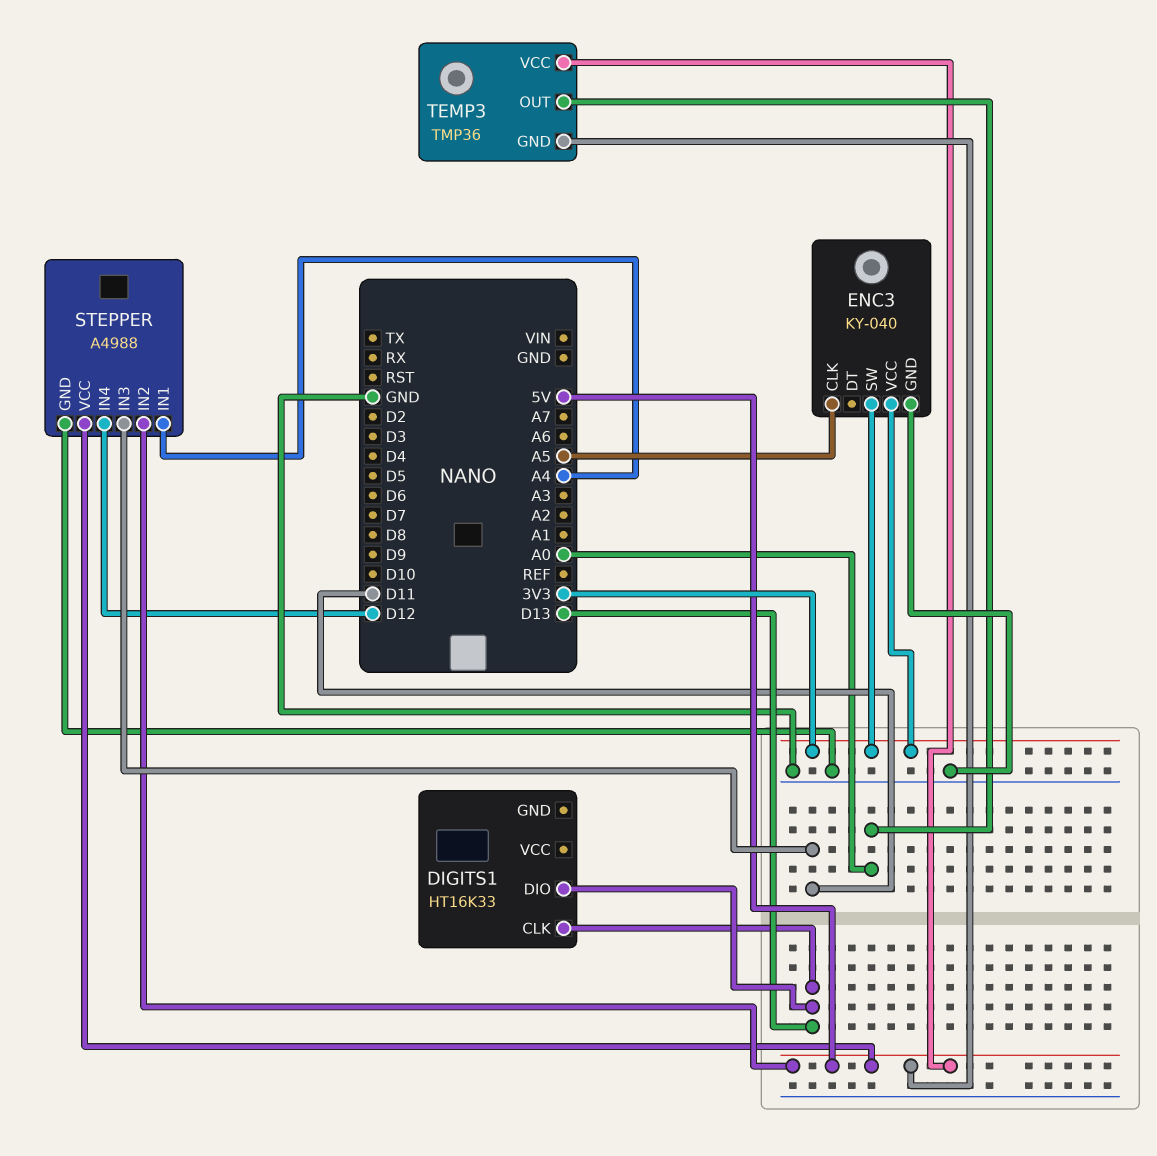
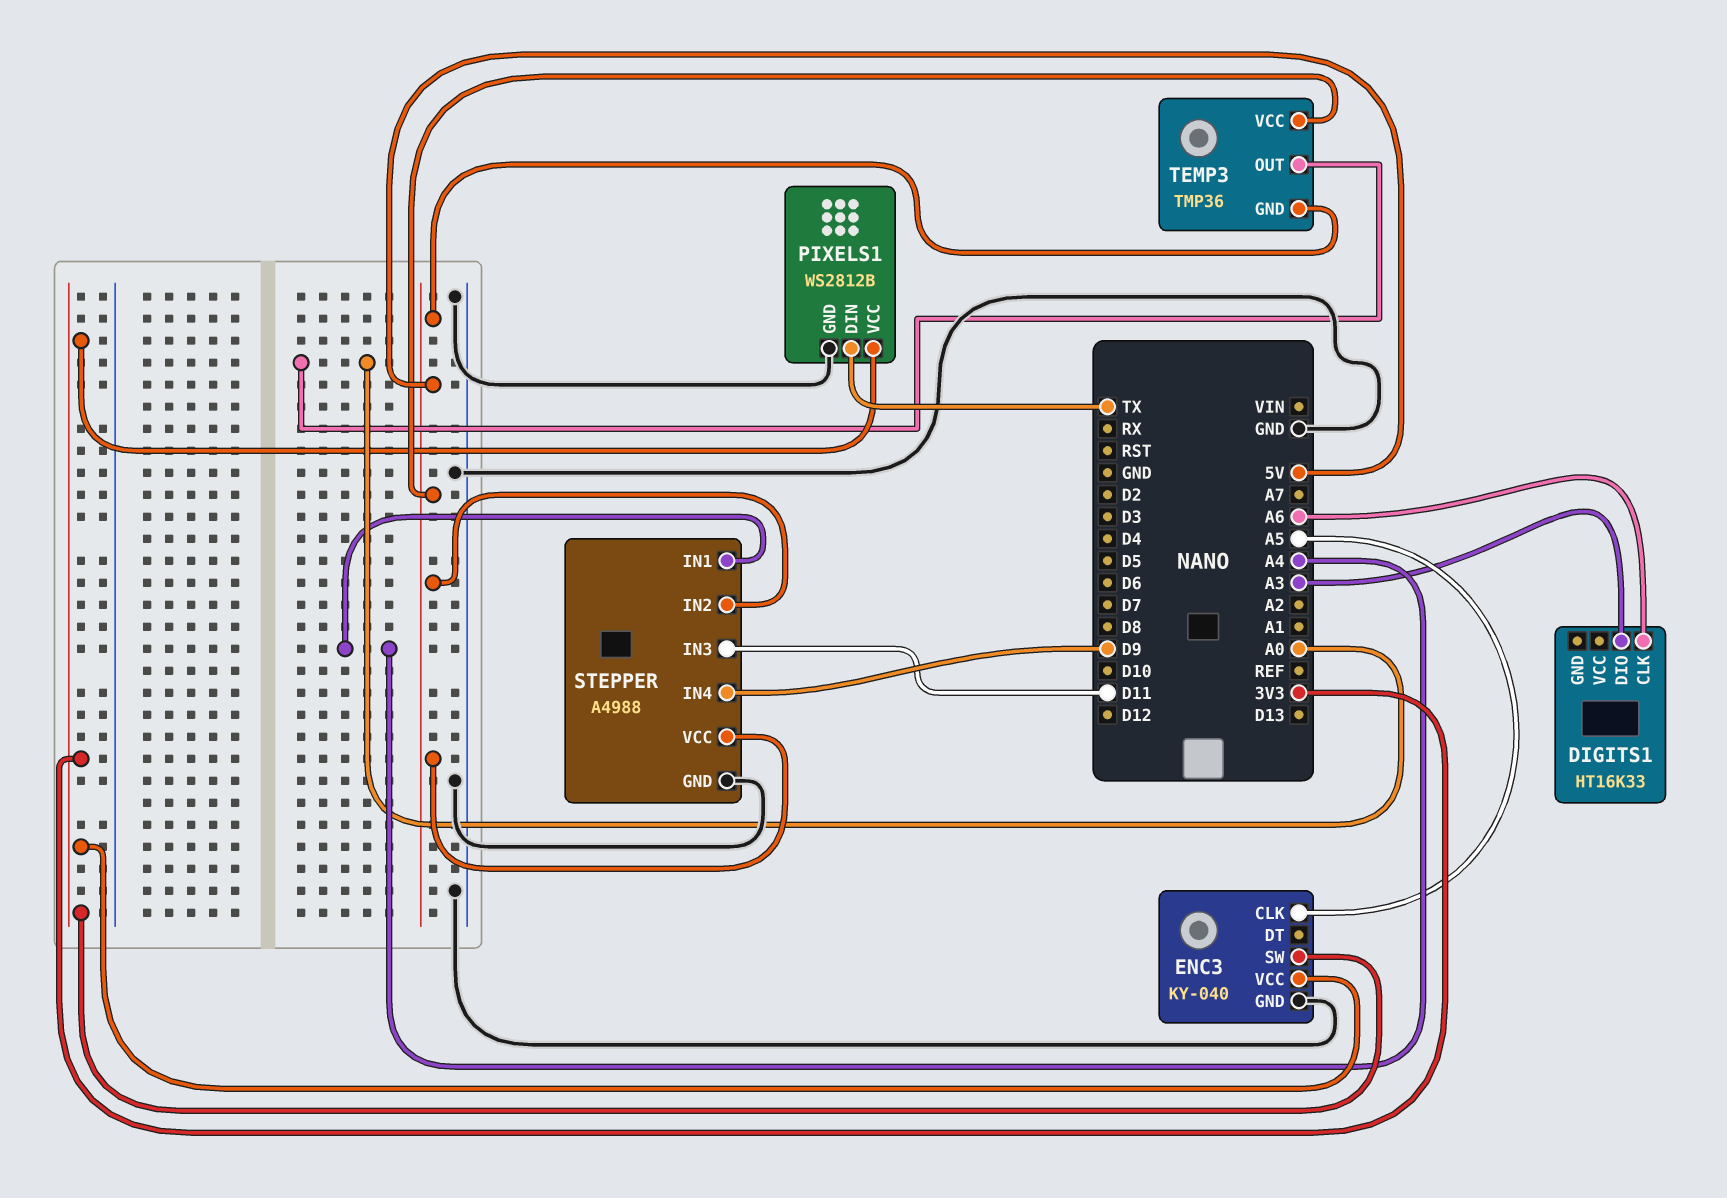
DIGITS1 pin CLK: D13 -> A6
DIGITS1 pin DIO: D13 -> A3
PIXELS1: none -> WS2812B
PIXELS1 pin DIN: none -> TX
PIXELS1 pin GND: none -> GND
PIXELS1 pin VCC: none -> 3V3
STEPPER pin IN4: D12 -> D9

